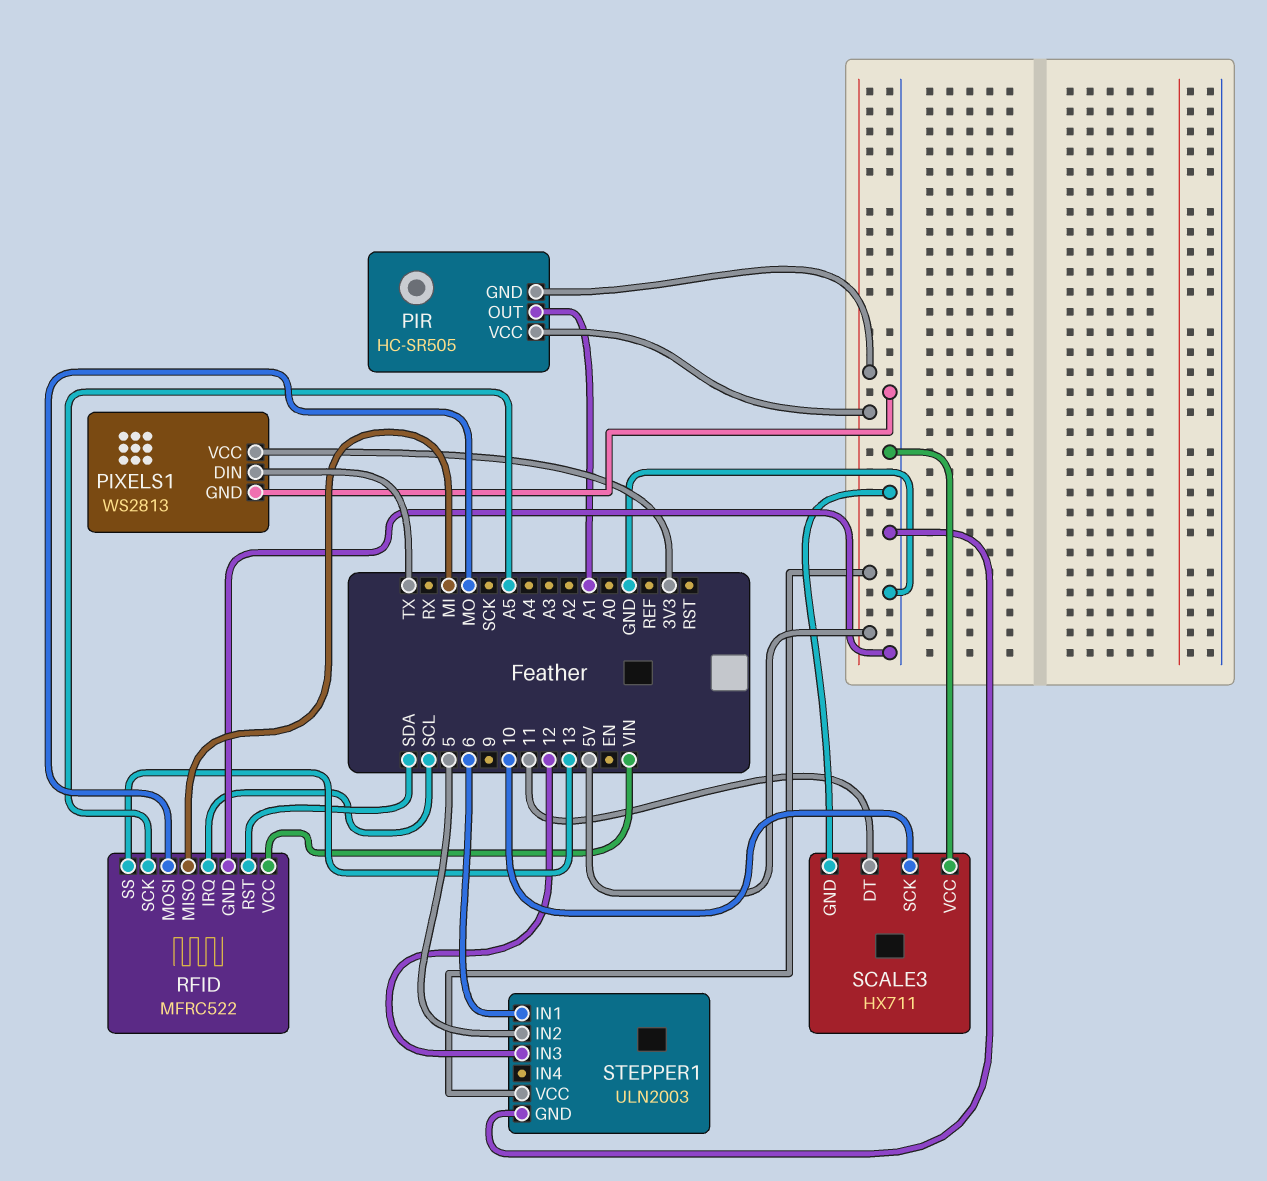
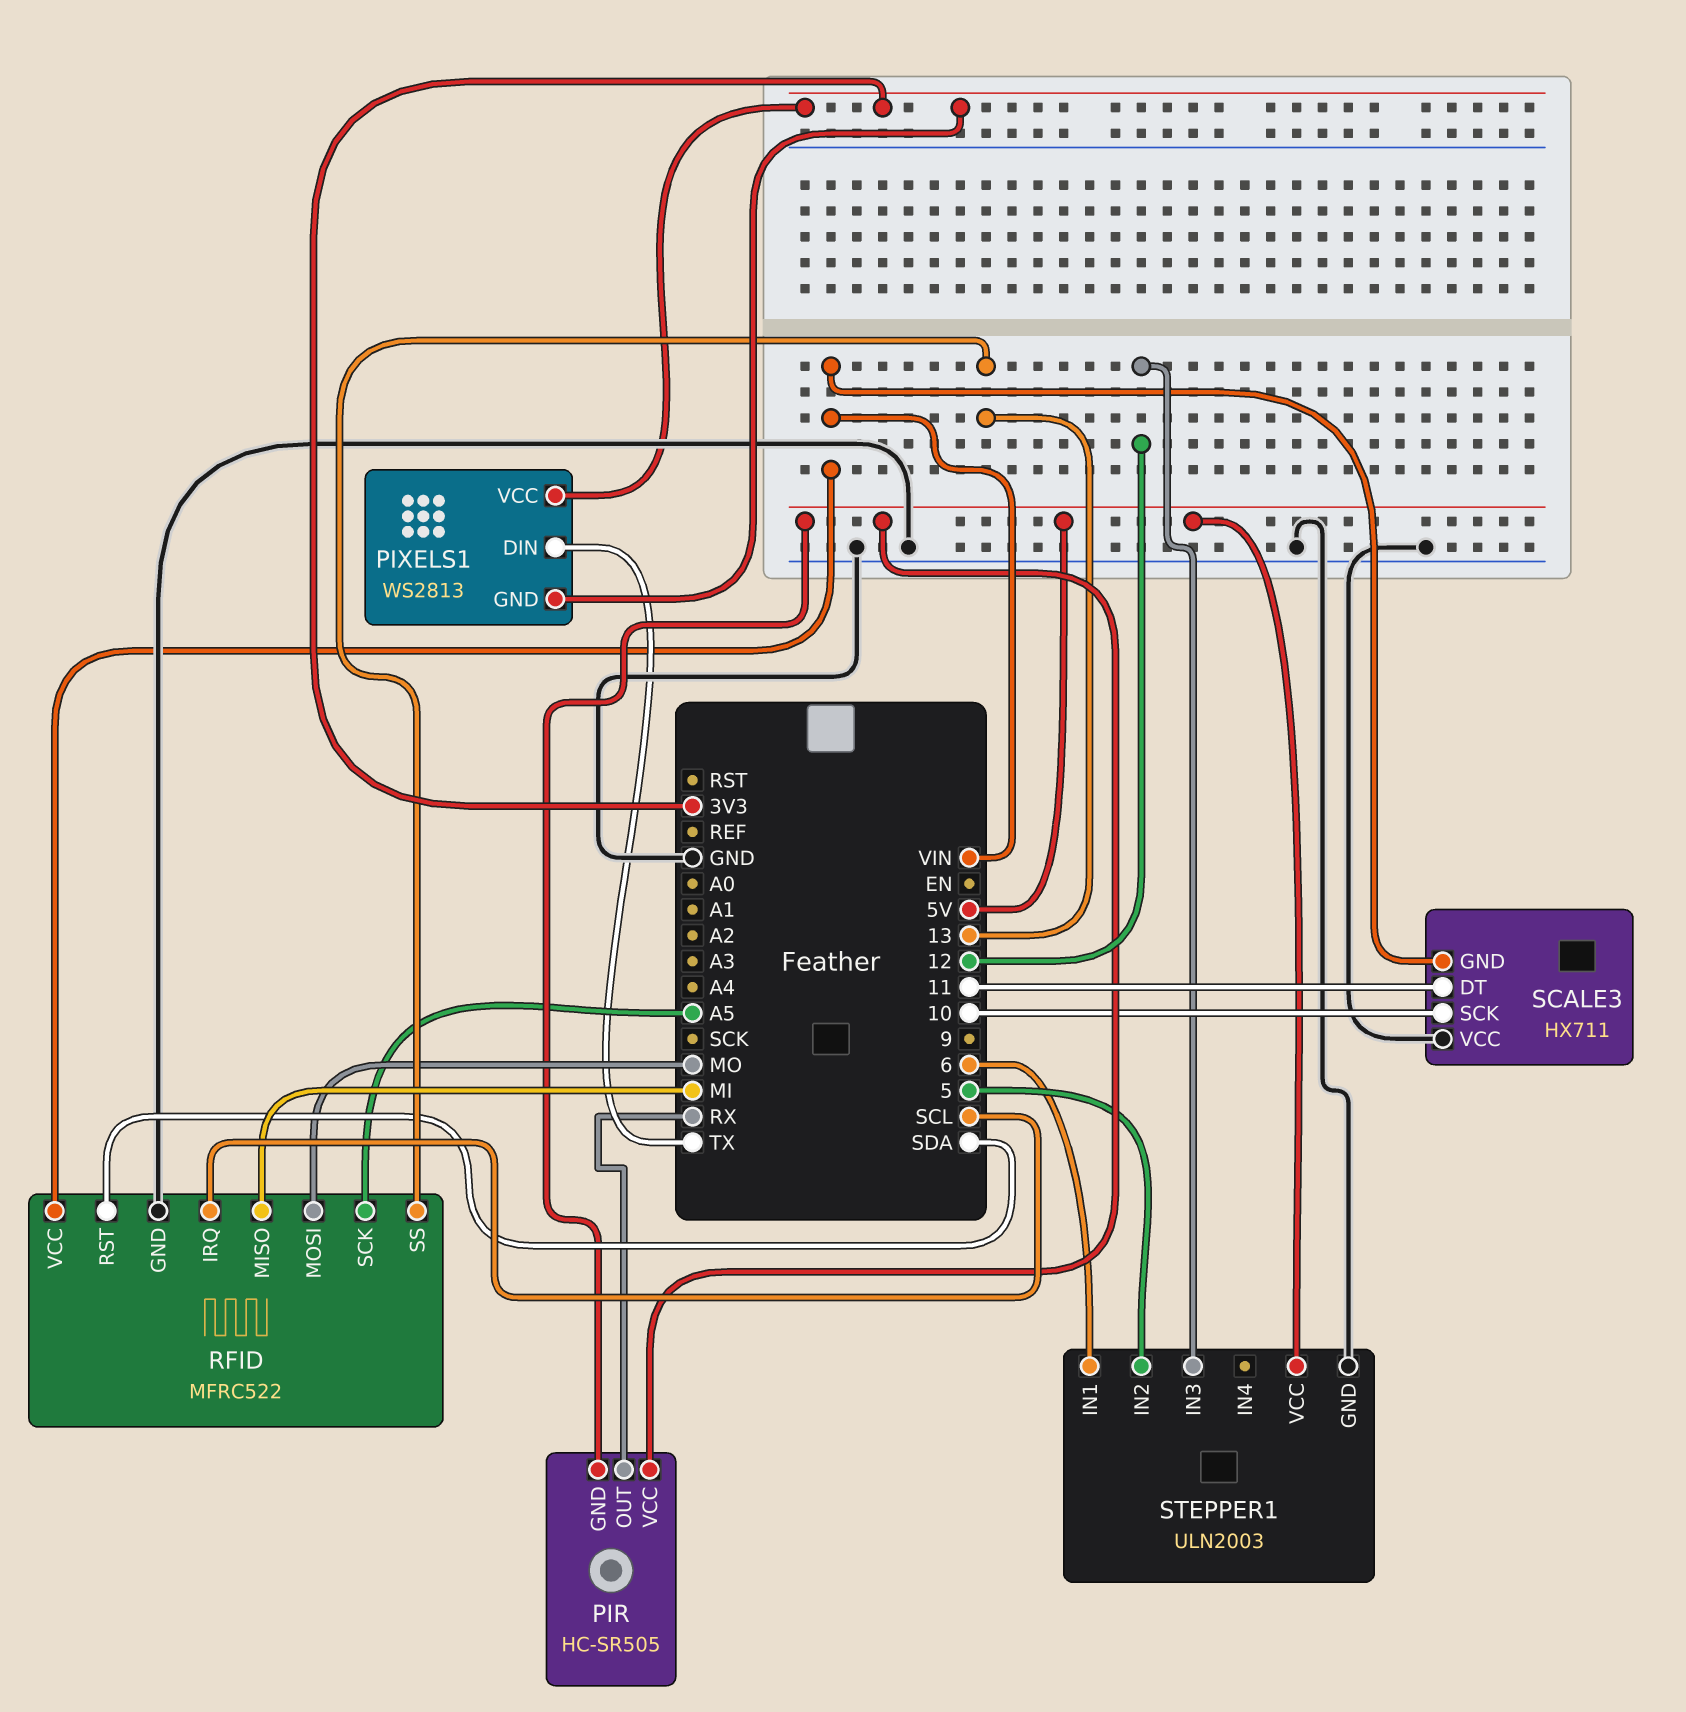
PIR pin OUT: A1 -> RX
PIXELS1 pin GND: GND -> 3V3
SCALE3 pin GND: GND -> VIN

